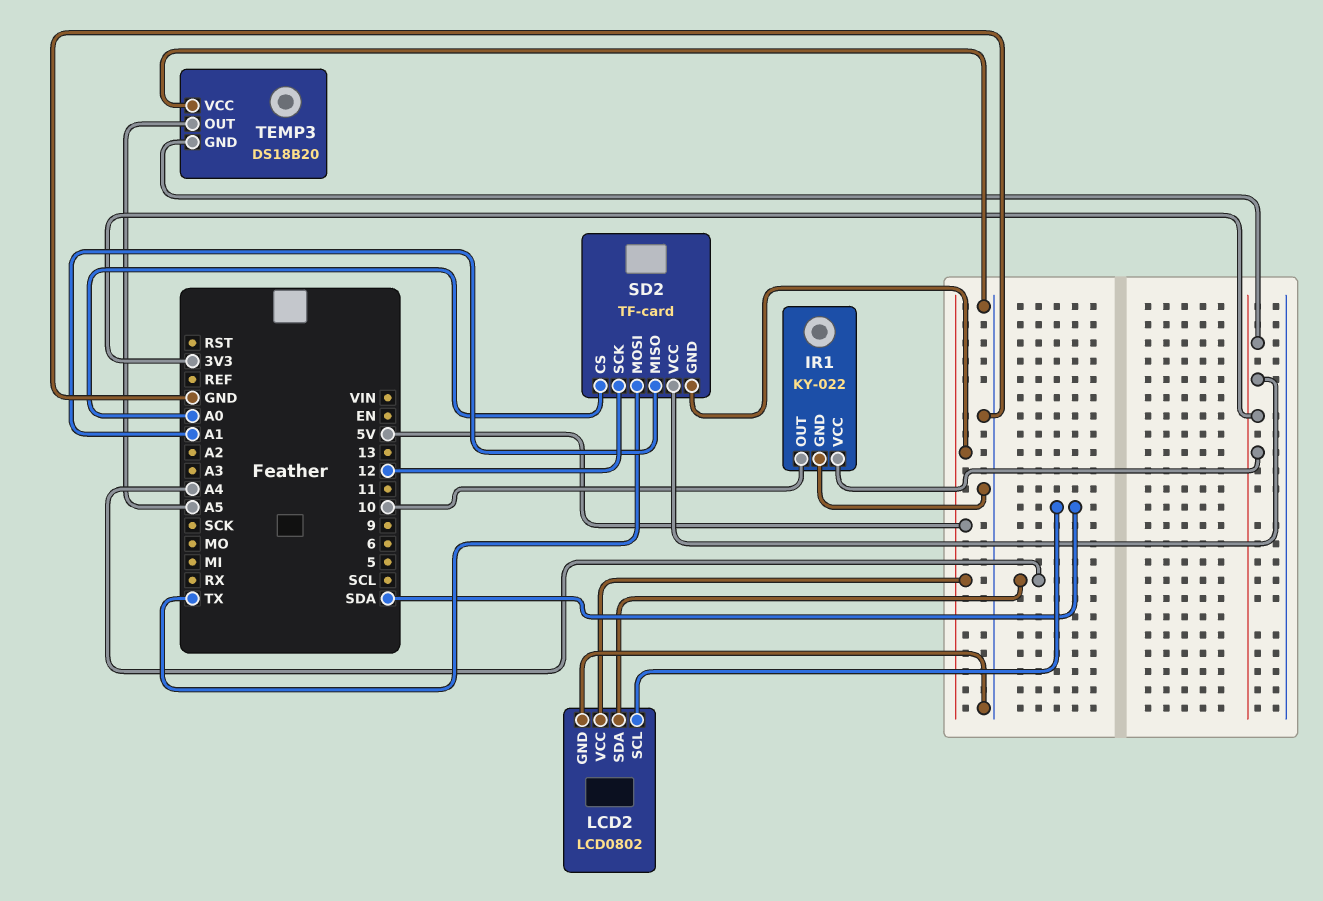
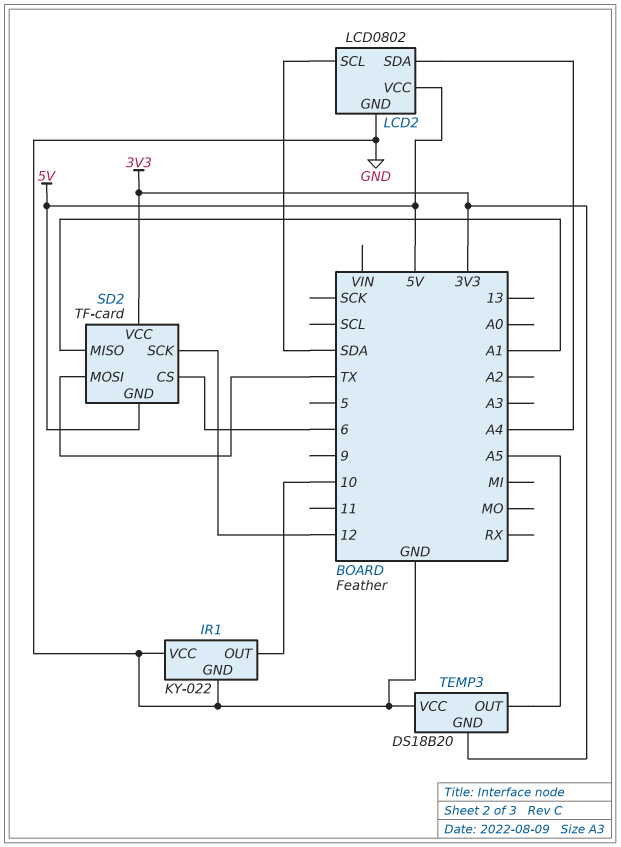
IR1 pin VCC: 3V3 -> GND
SD2 pin CS: A0 -> 6

